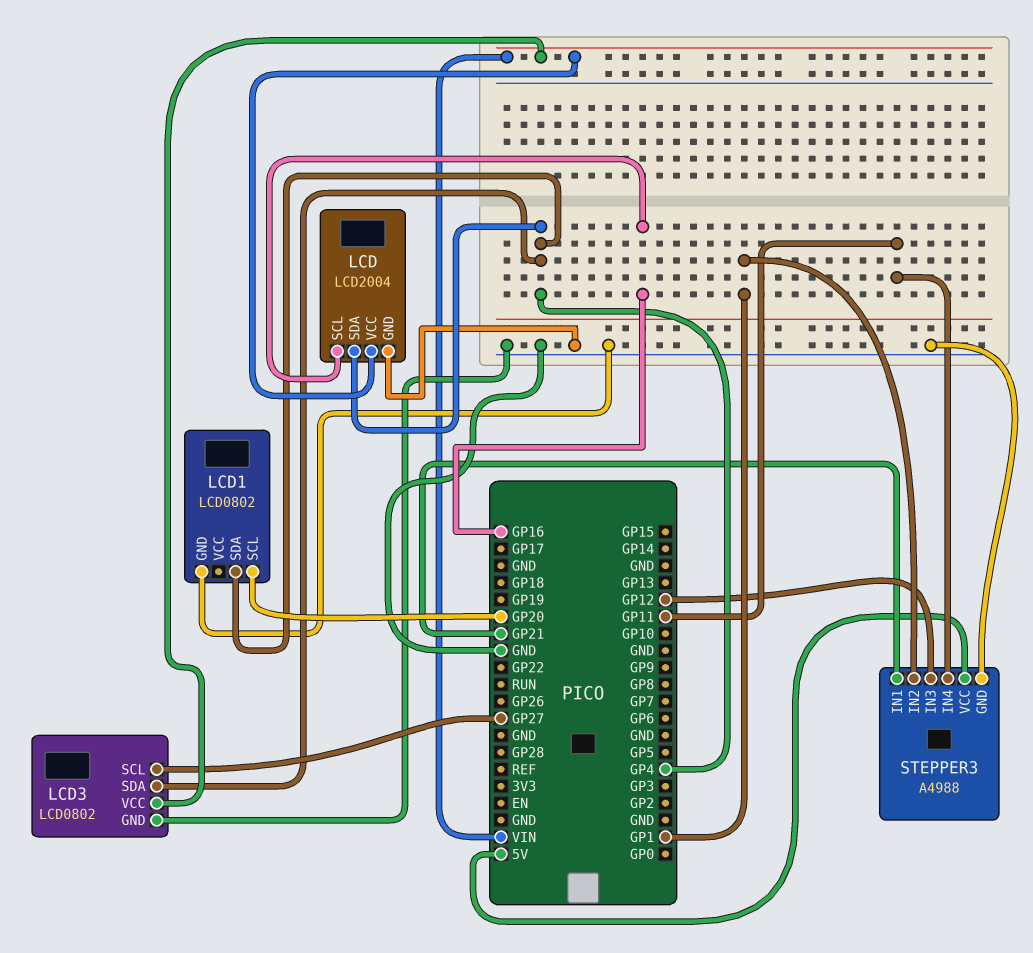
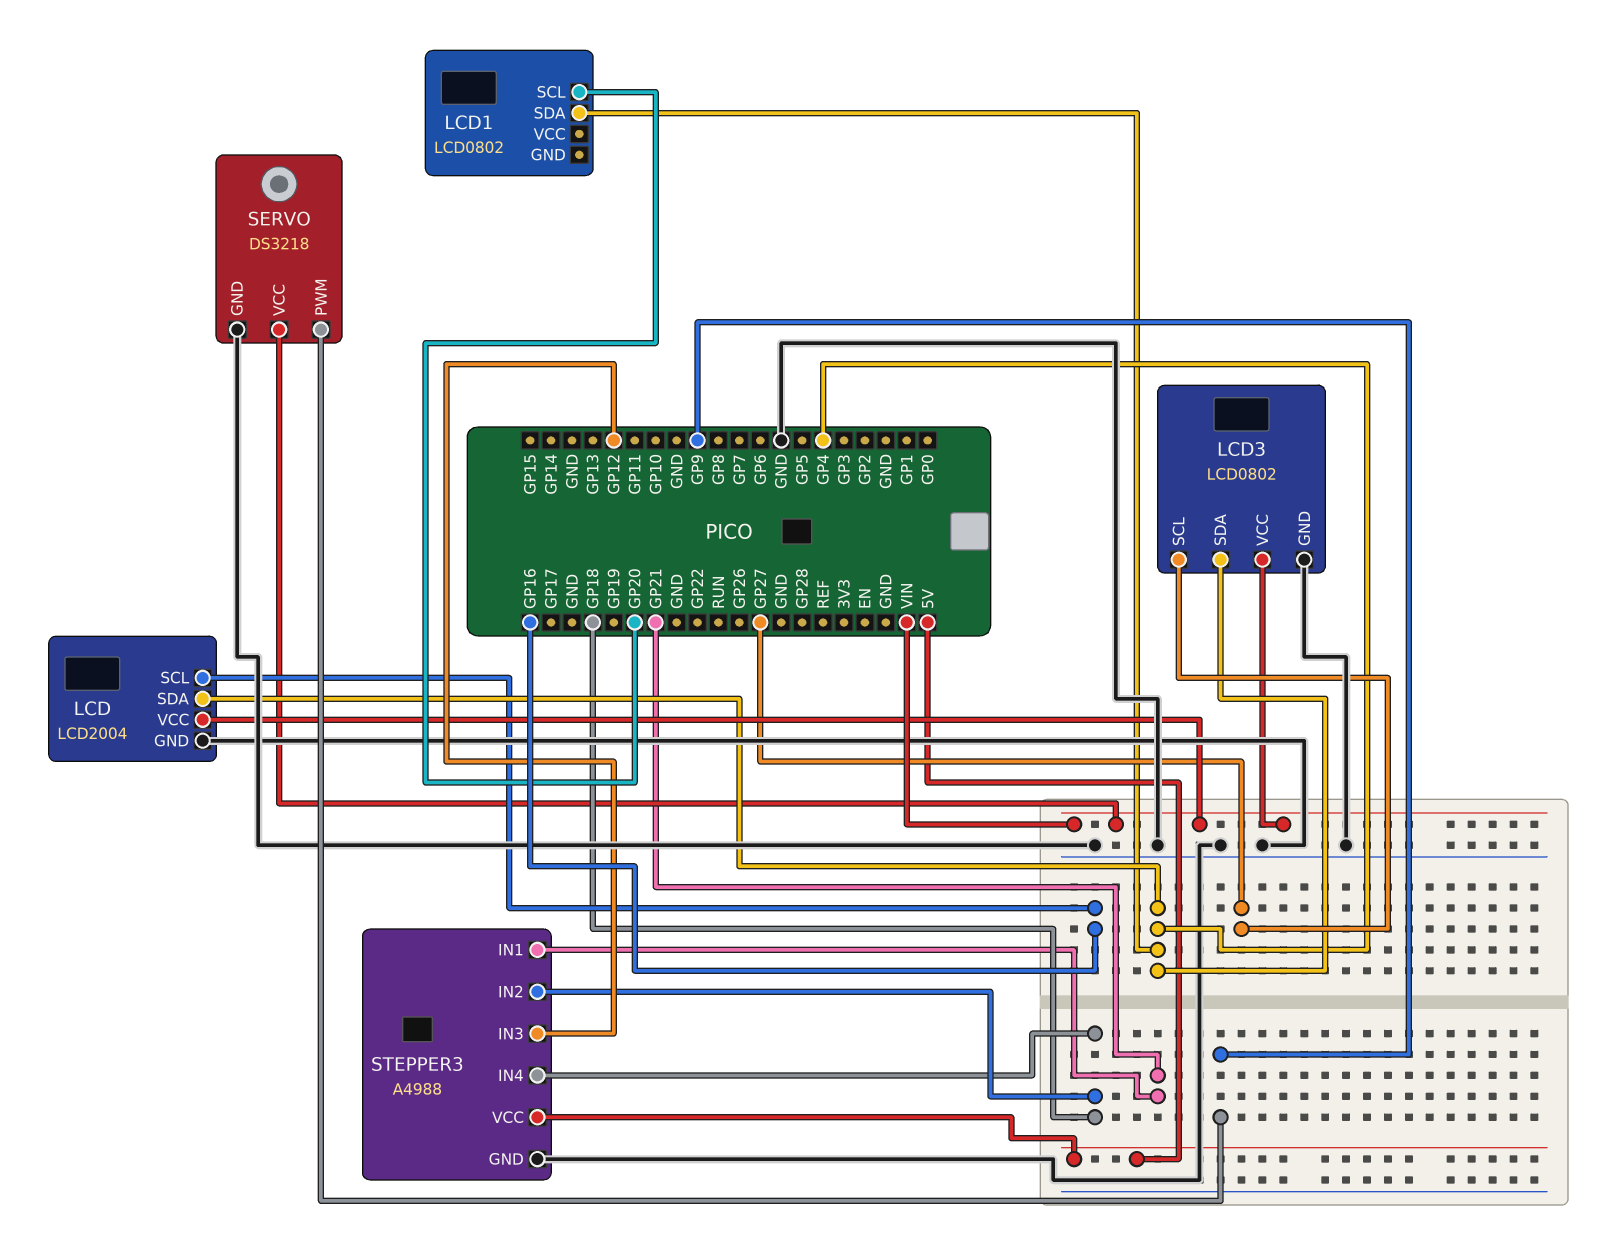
LCD1 pin GND: GND -> none
SERVO: none -> DS3218
SERVO pin GND: none -> GND
SERVO pin PWM: none -> GP9
SERVO pin VCC: none -> VIN
STEPPER3 pin IN2: GP1 -> GP18
STEPPER3 pin IN4: GP11 -> GP18

